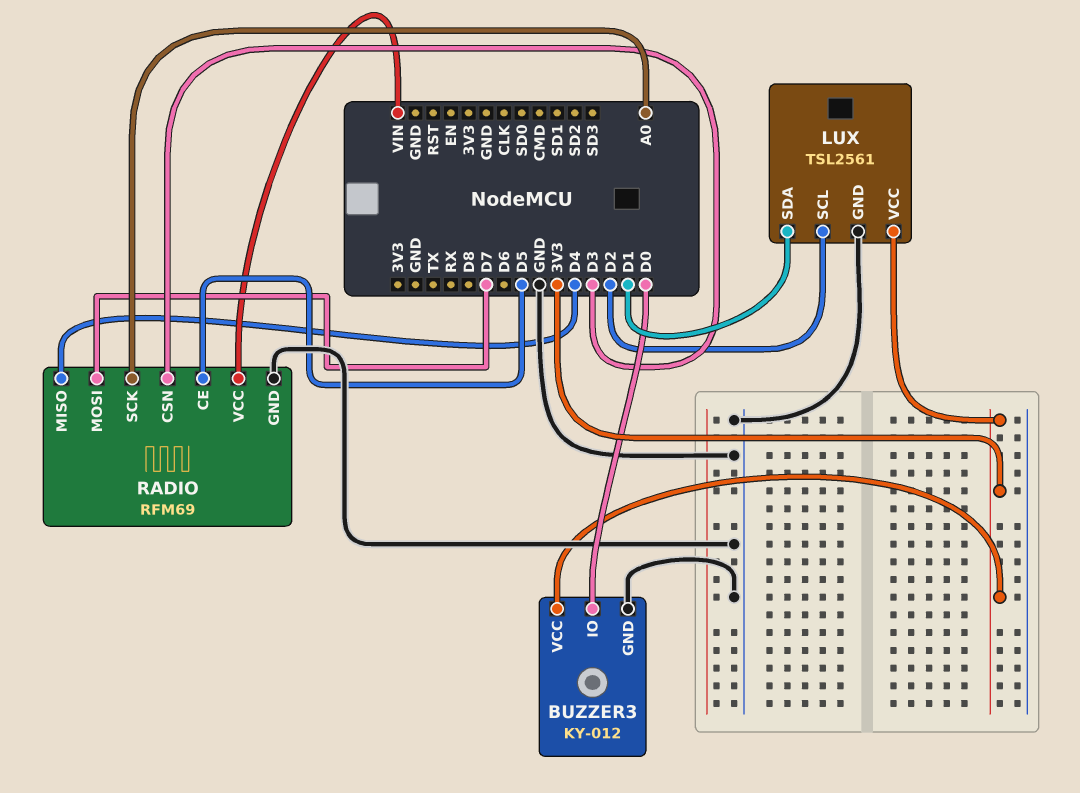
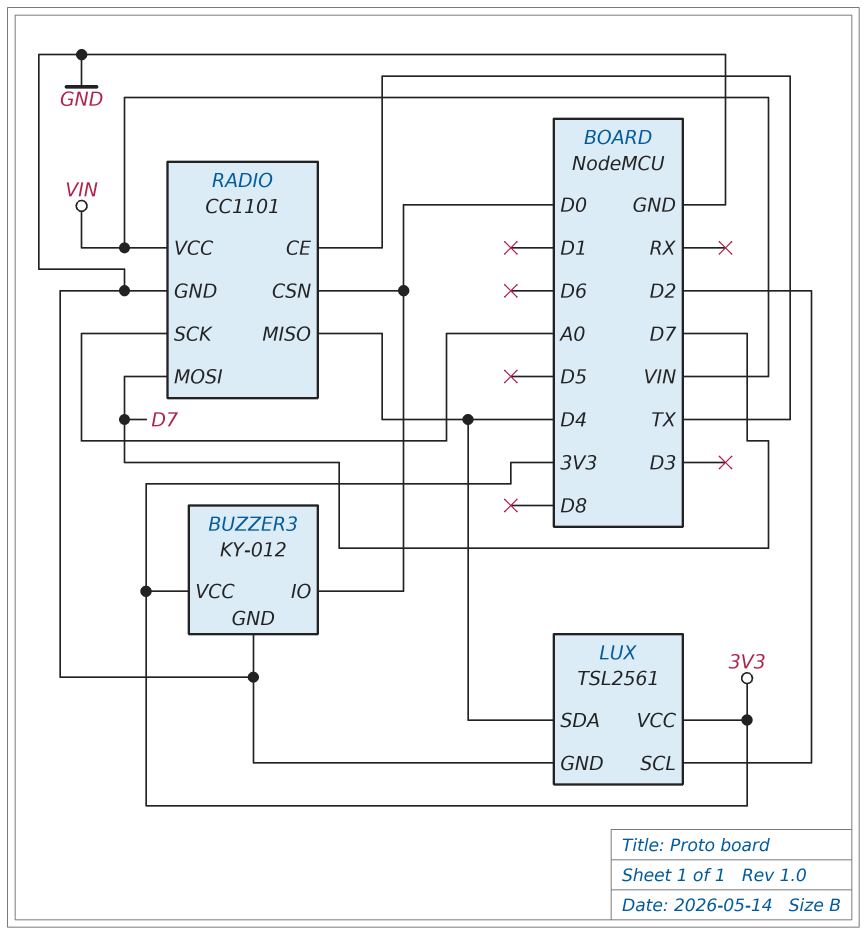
LUX pin SDA: D1 -> D4
RADIO: RFM69 -> CC1101
RADIO pin CE: D5 -> TX
RADIO pin CSN: D3 -> D0

